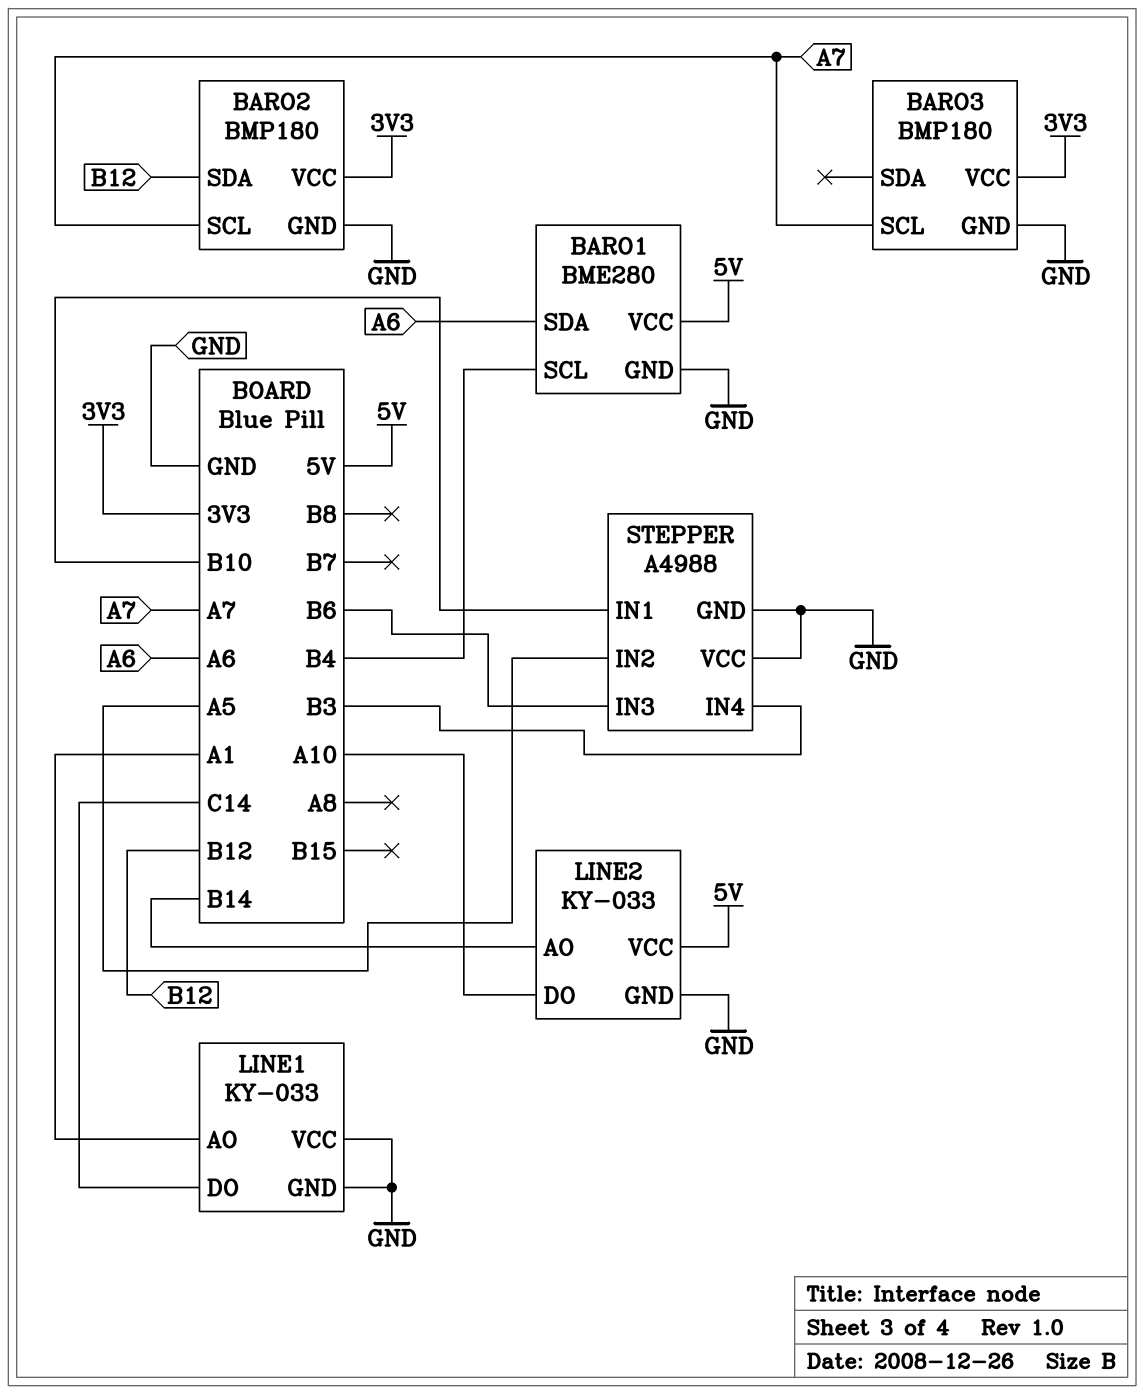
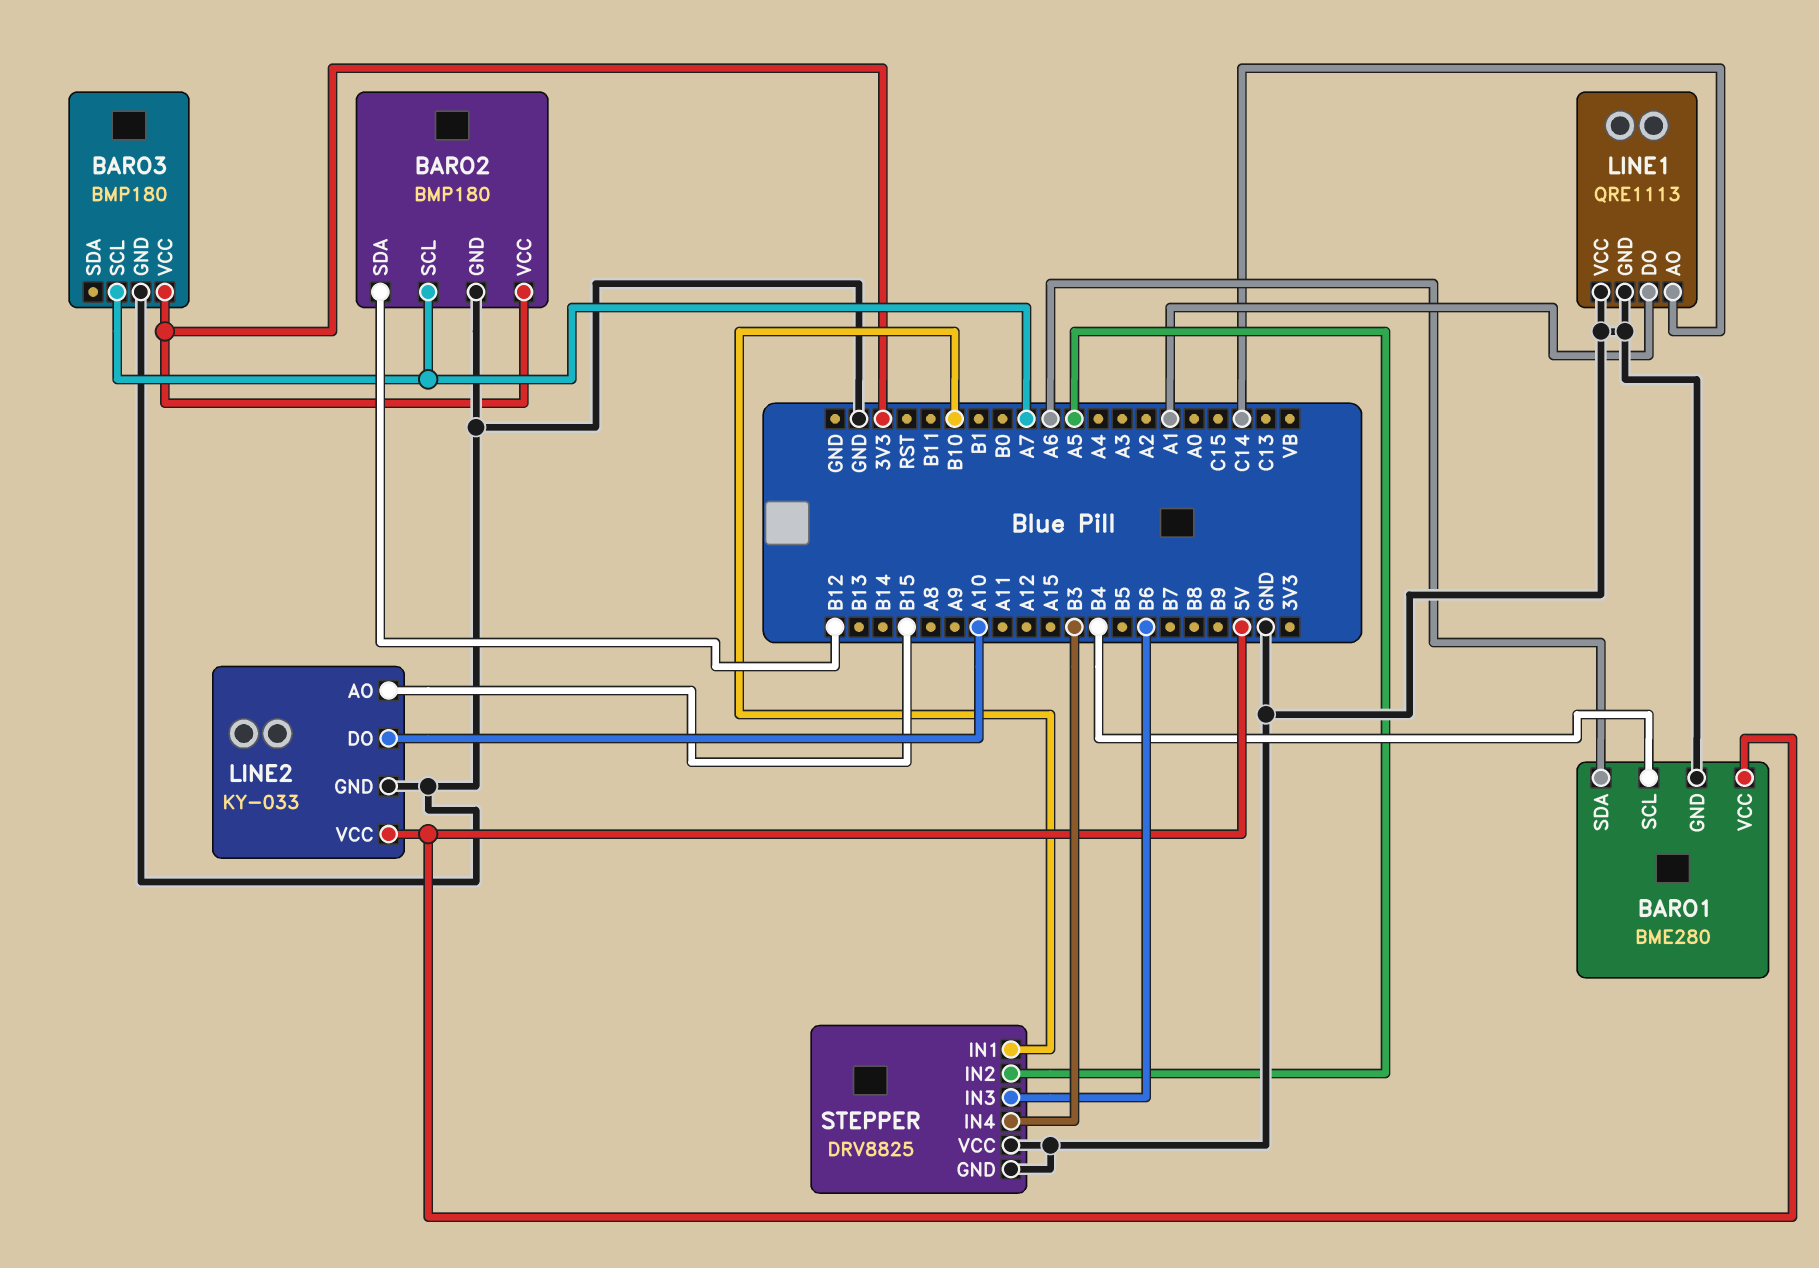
LINE1: KY-033 -> QRE1113
LINE1 pin AO: A1 -> C14
LINE1 pin DO: C14 -> A1
LINE2 pin AO: B14 -> B15
STEPPER: A4988 -> DRV8825

